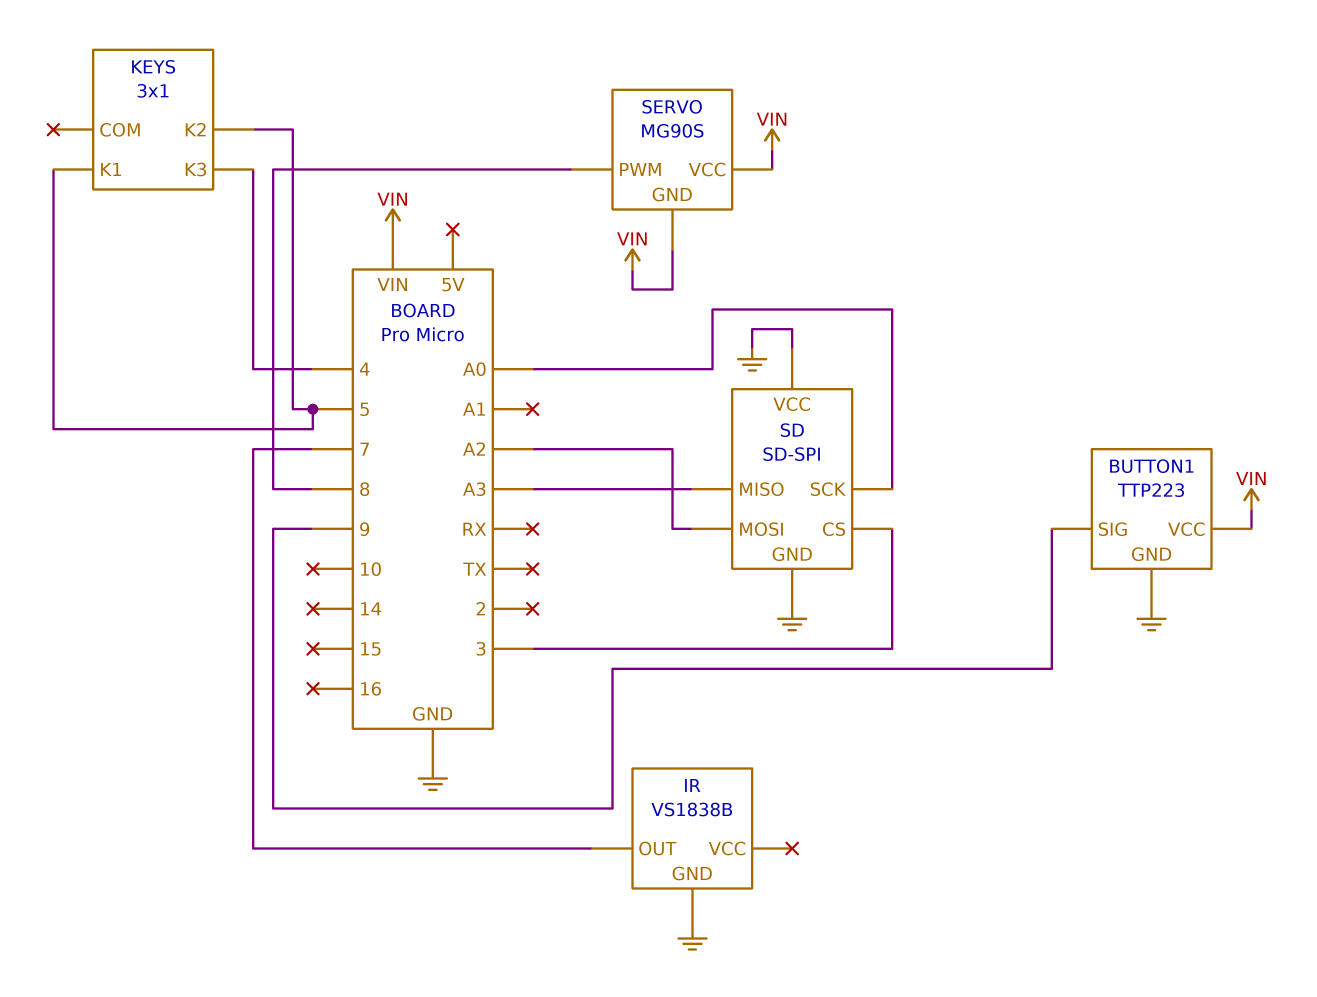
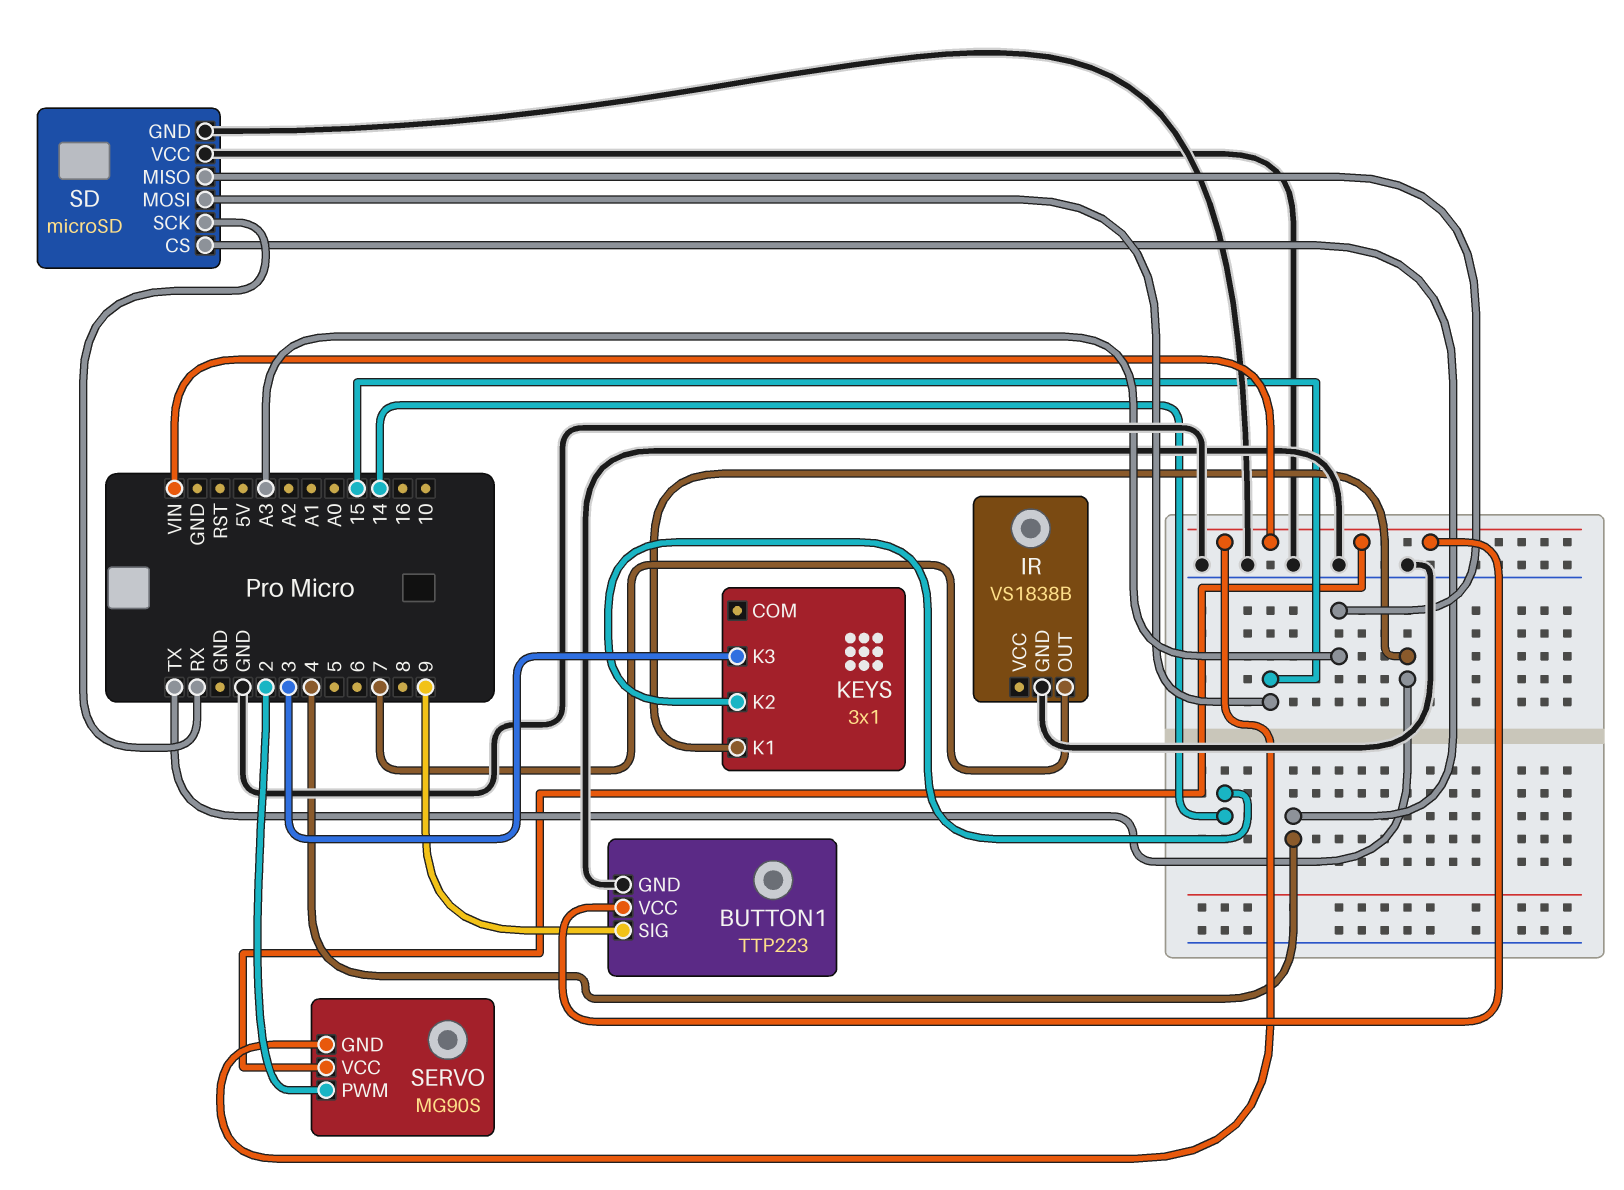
KEYS pin K1: 5 -> TX
KEYS pin K2: 5 -> 14
KEYS pin K3: 4 -> 3
SD: SD-SPI -> microSD
SD pin CS: 3 -> 4
SD pin MOSI: A2 -> 15
SD pin SCK: A0 -> RX
SERVO pin PWM: 8 -> 2

